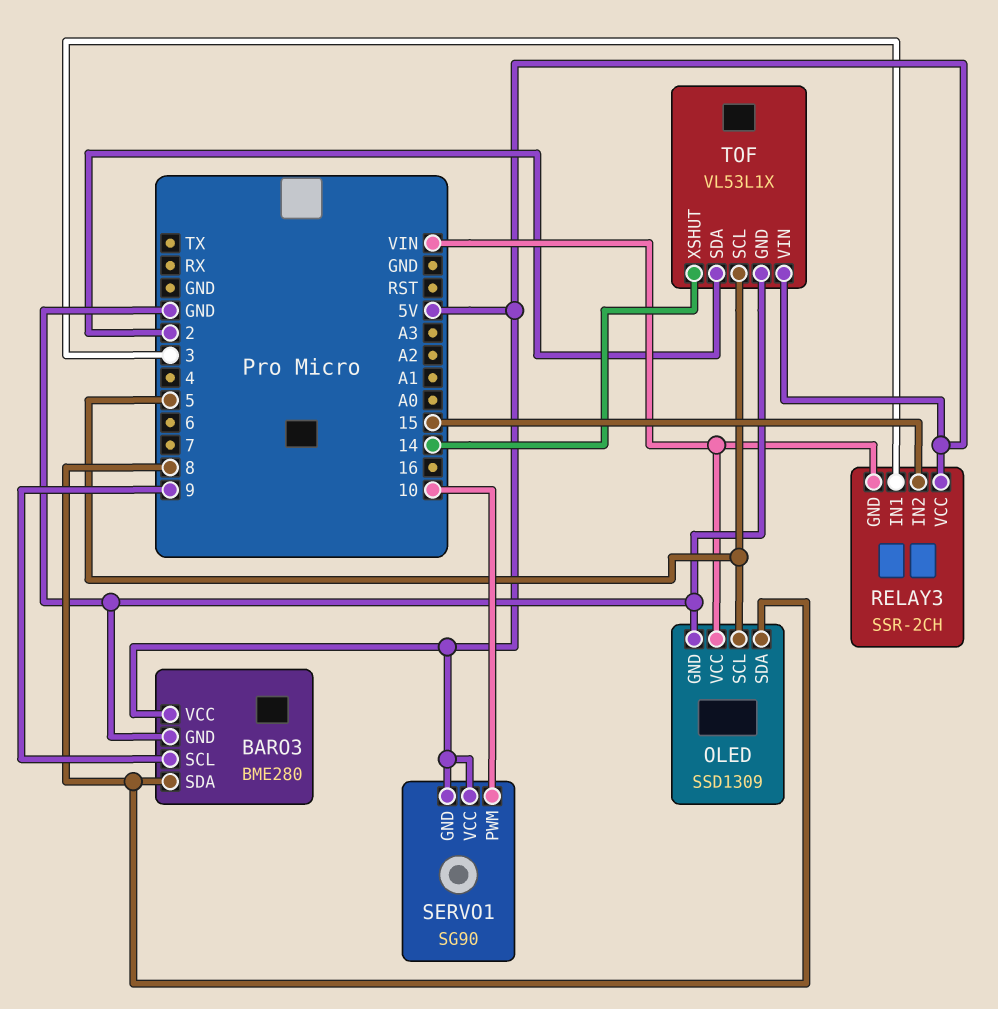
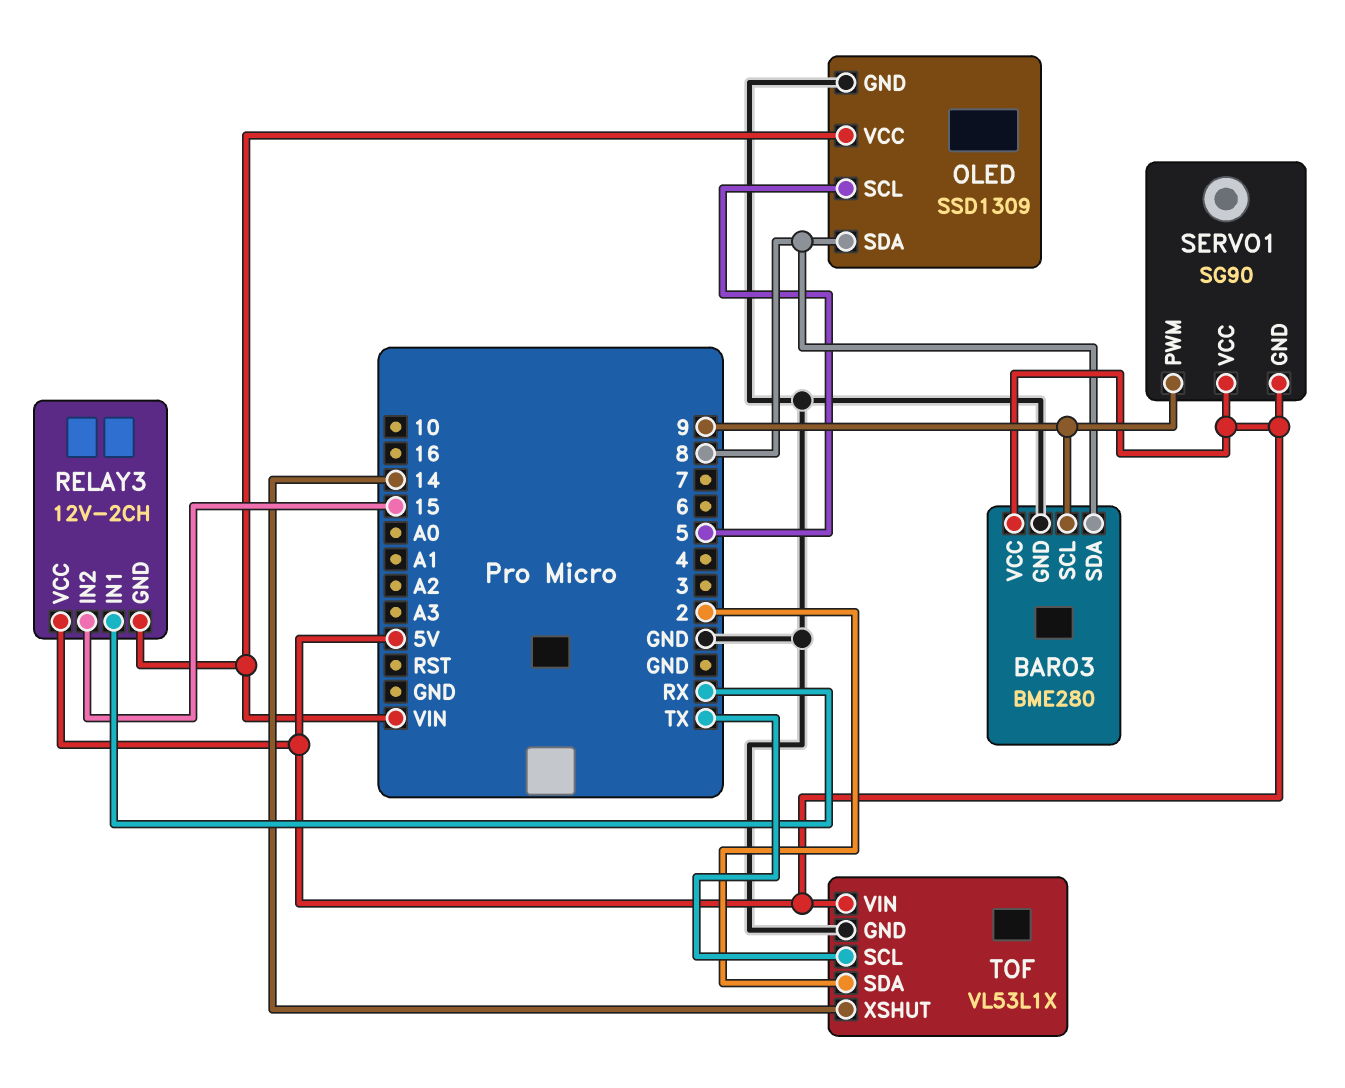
RELAY3: SSR-2CH -> 12V-2CH
RELAY3 pin IN1: 3 -> RX
SERVO1 pin PWM: 10 -> 9
TOF pin SCL: 5 -> TX

